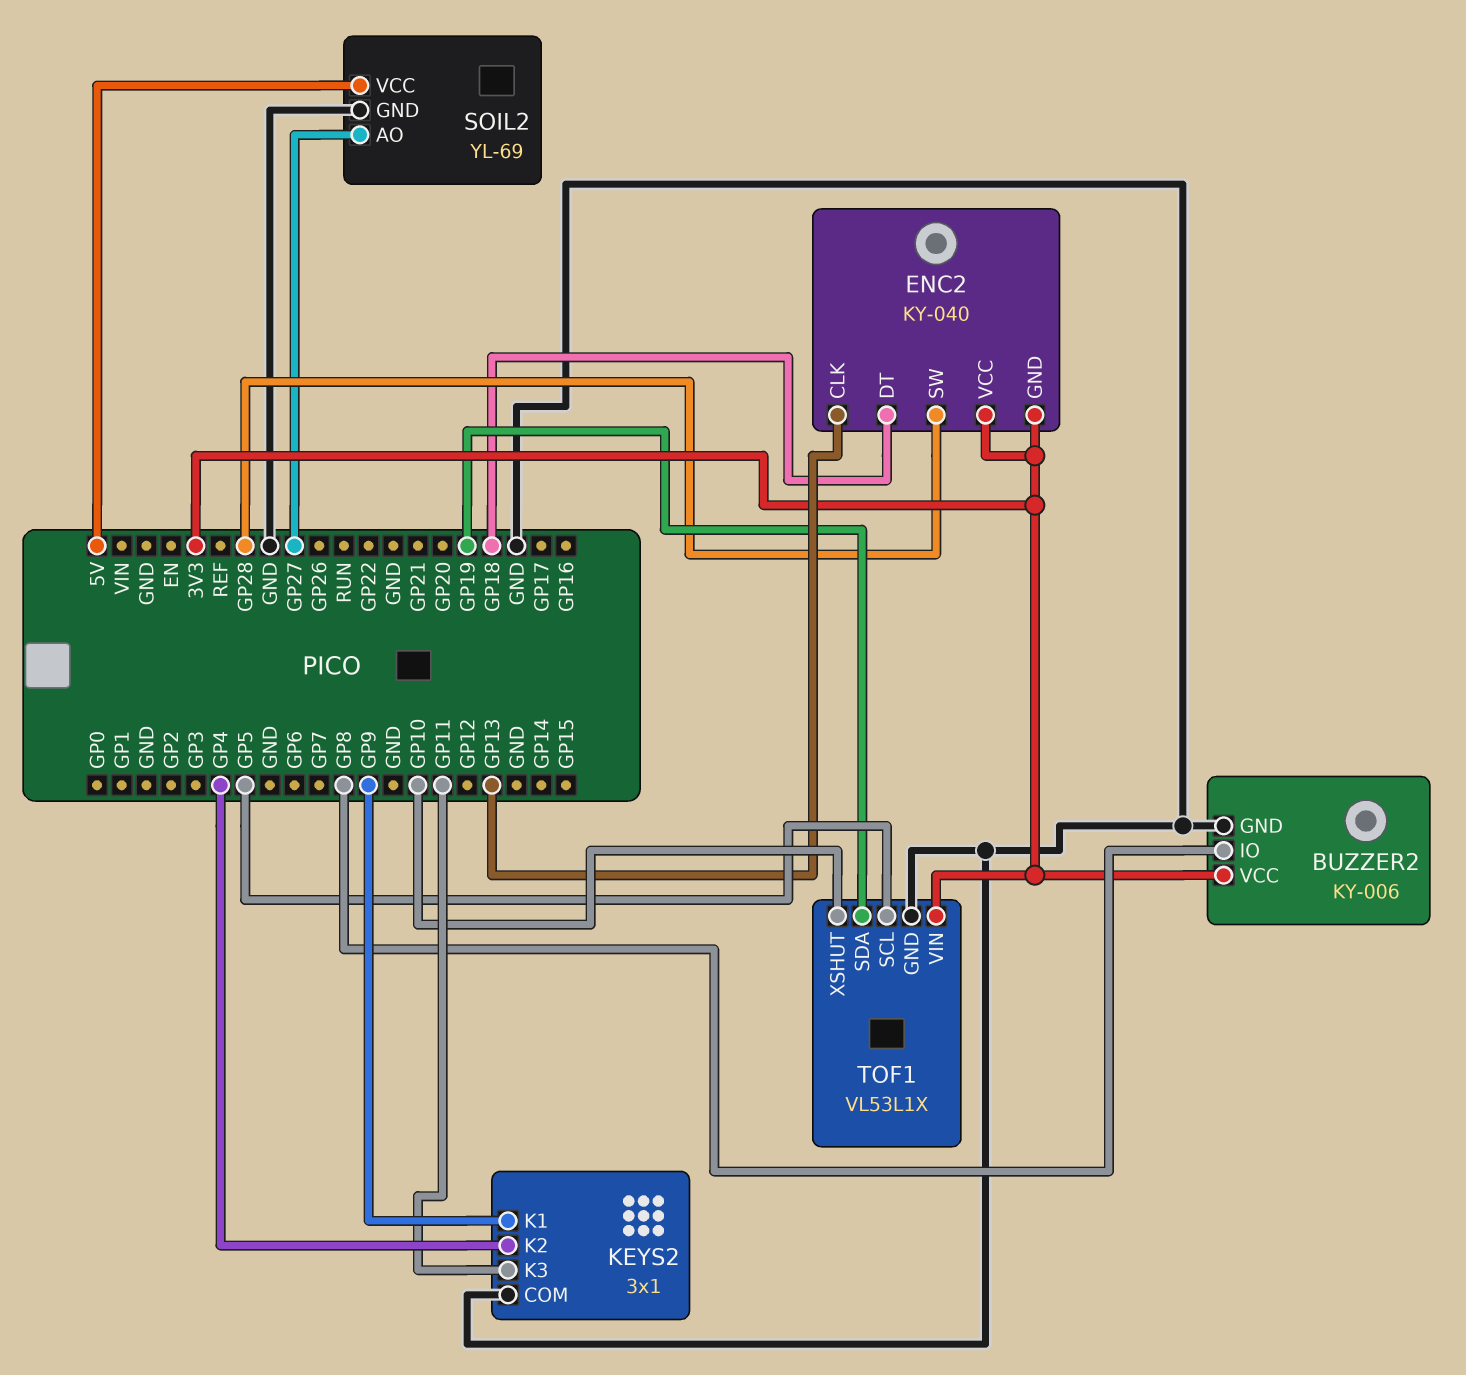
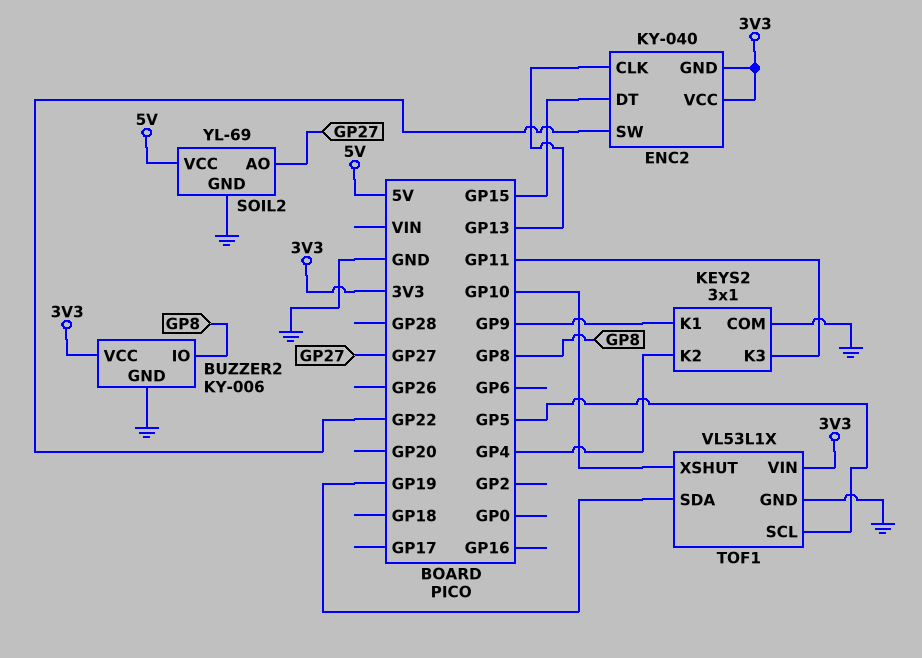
ENC2 pin DT: GP18 -> GP15
ENC2 pin SW: GP28 -> GP22

